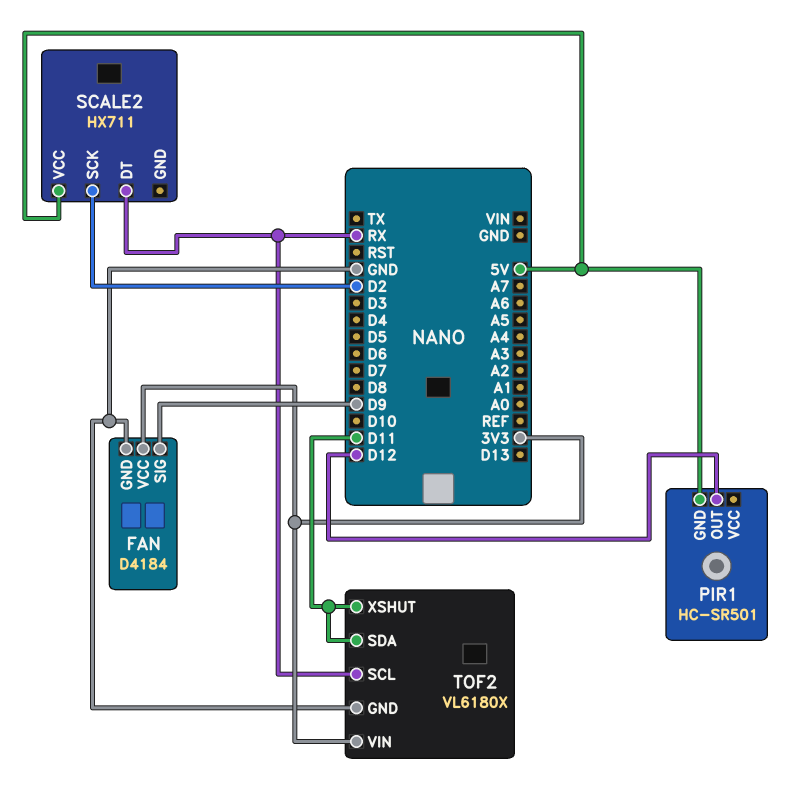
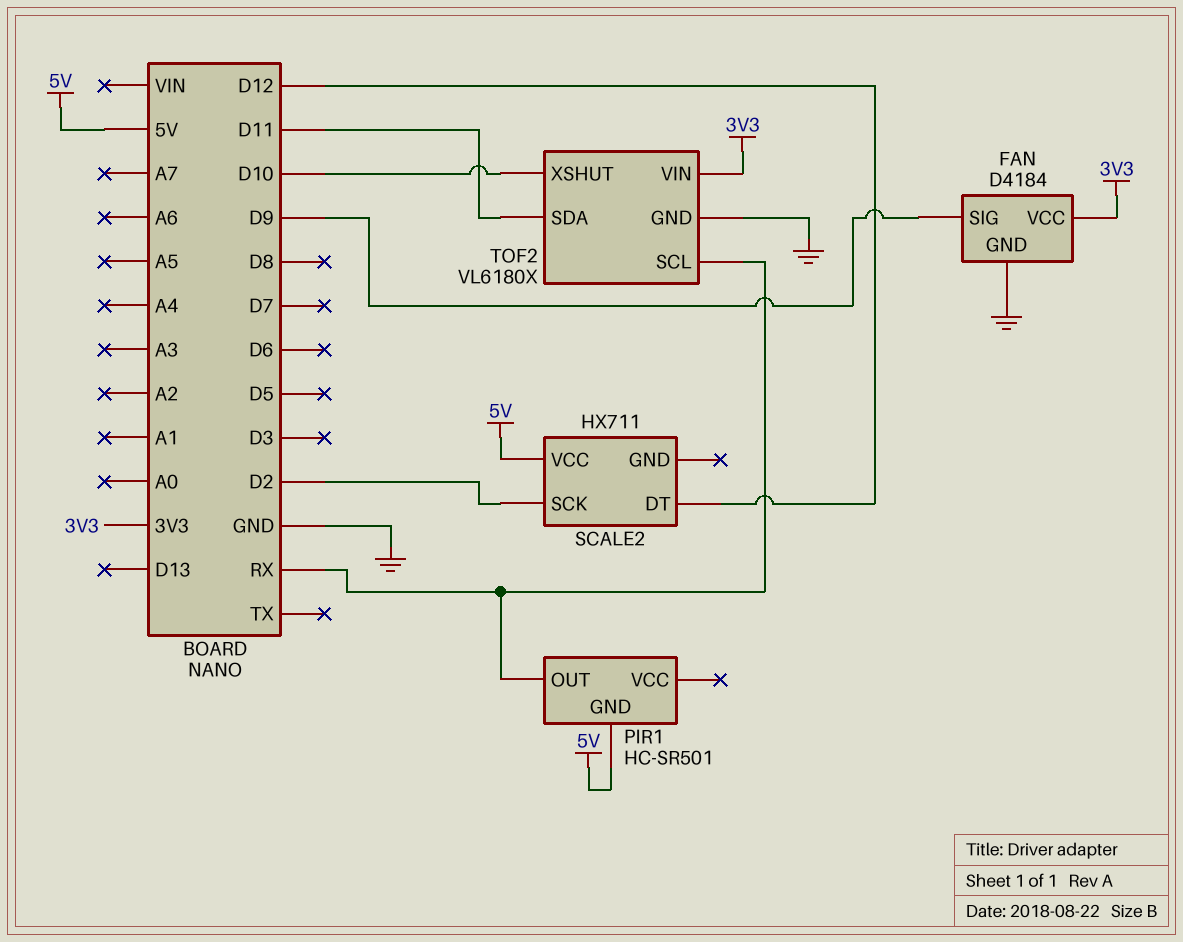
PIR1 pin OUT: D12 -> RX
SCALE2 pin DT: RX -> D12
TOF2 pin XSHUT: D11 -> D10

